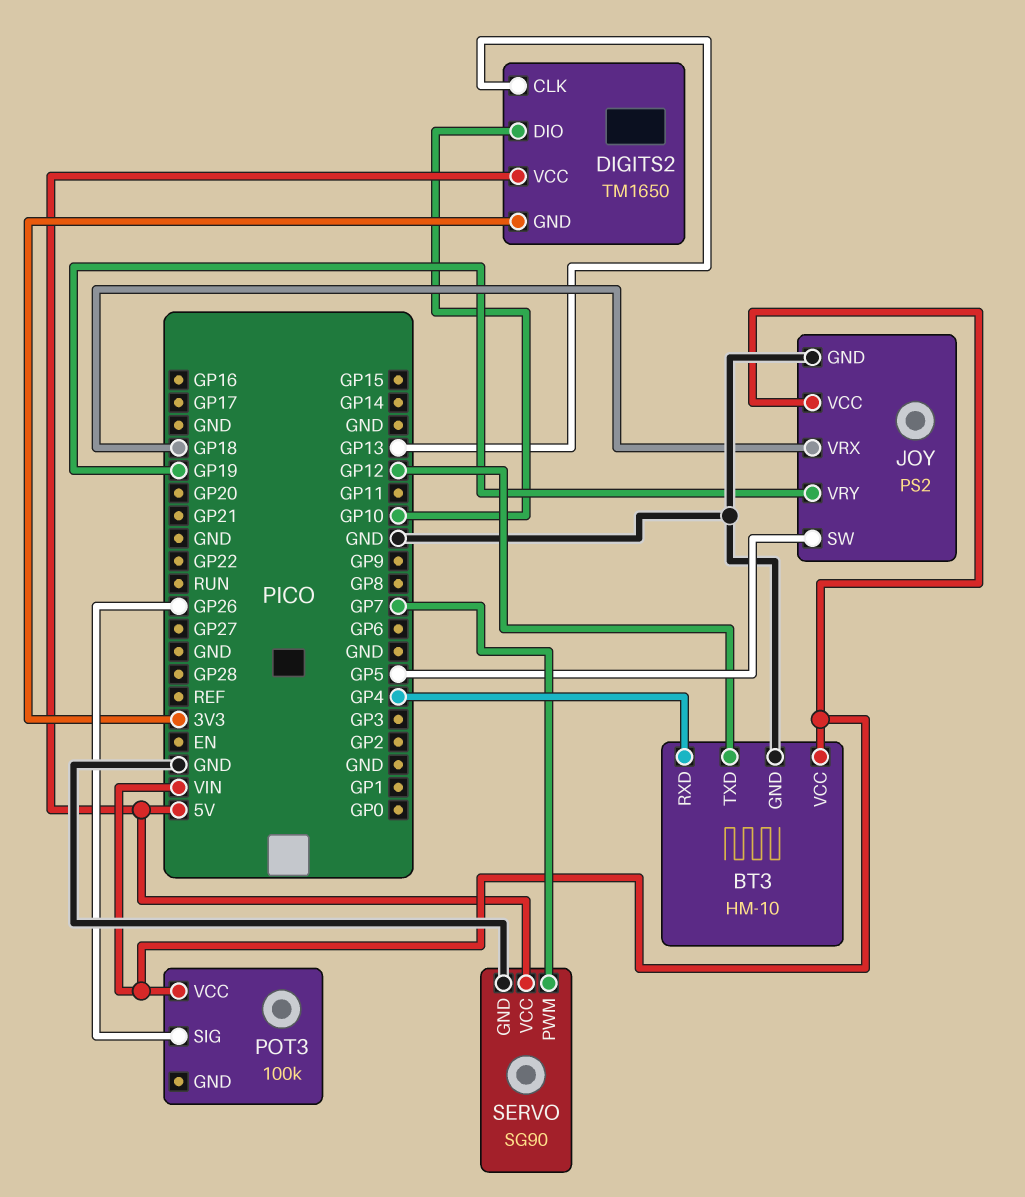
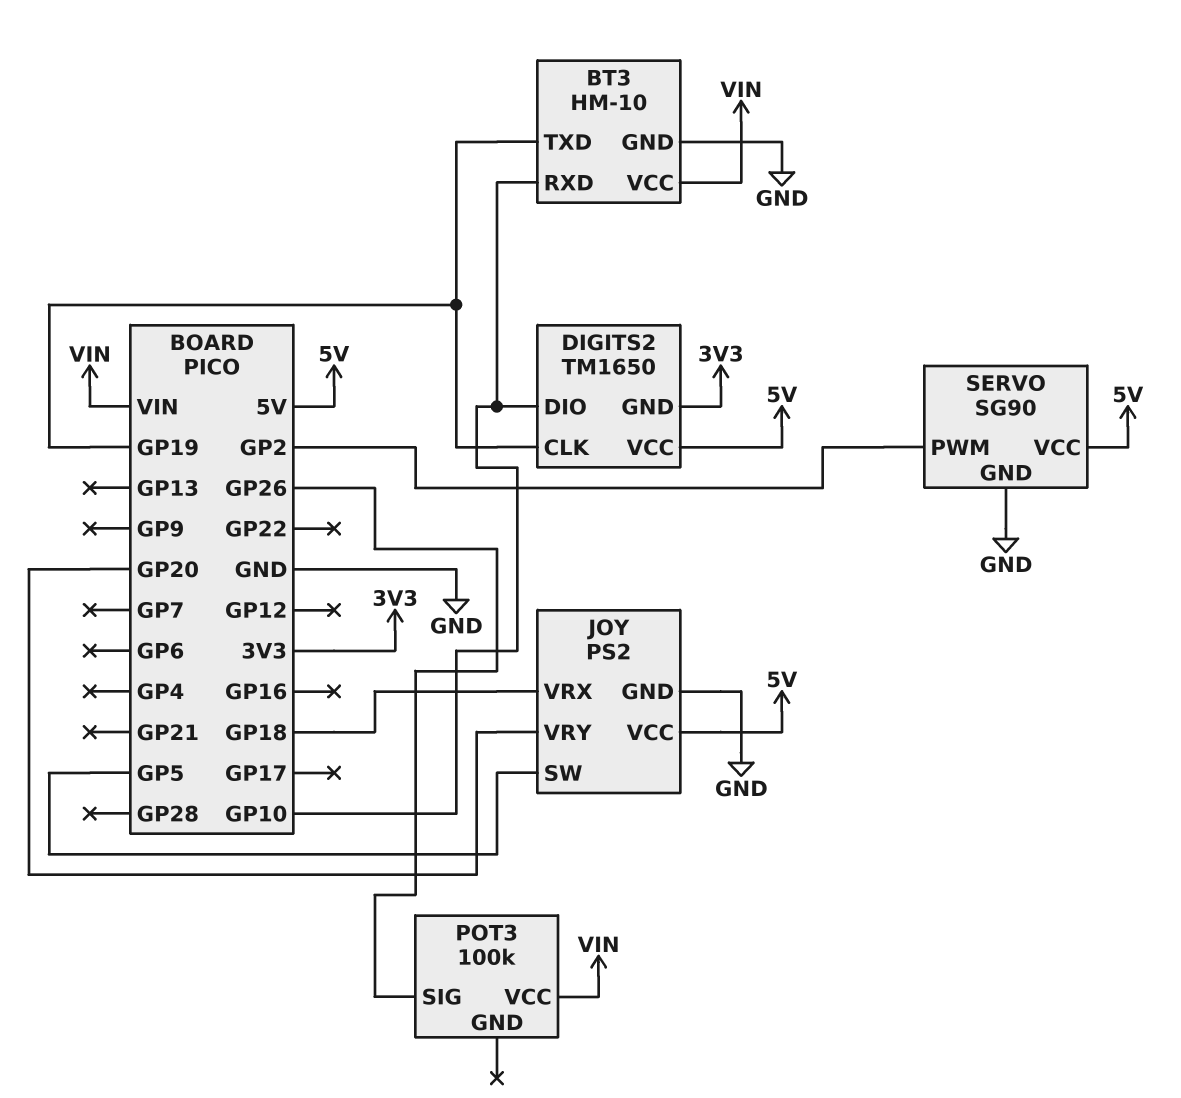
BT3 pin RXD: GP4 -> GP10
BT3 pin TXD: GP12 -> GP19
DIGITS2 pin CLK: GP13 -> GP19
JOY pin VCC: VIN -> 5V
JOY pin VRY: GP19 -> GP20
SERVO pin PWM: GP7 -> GP2

